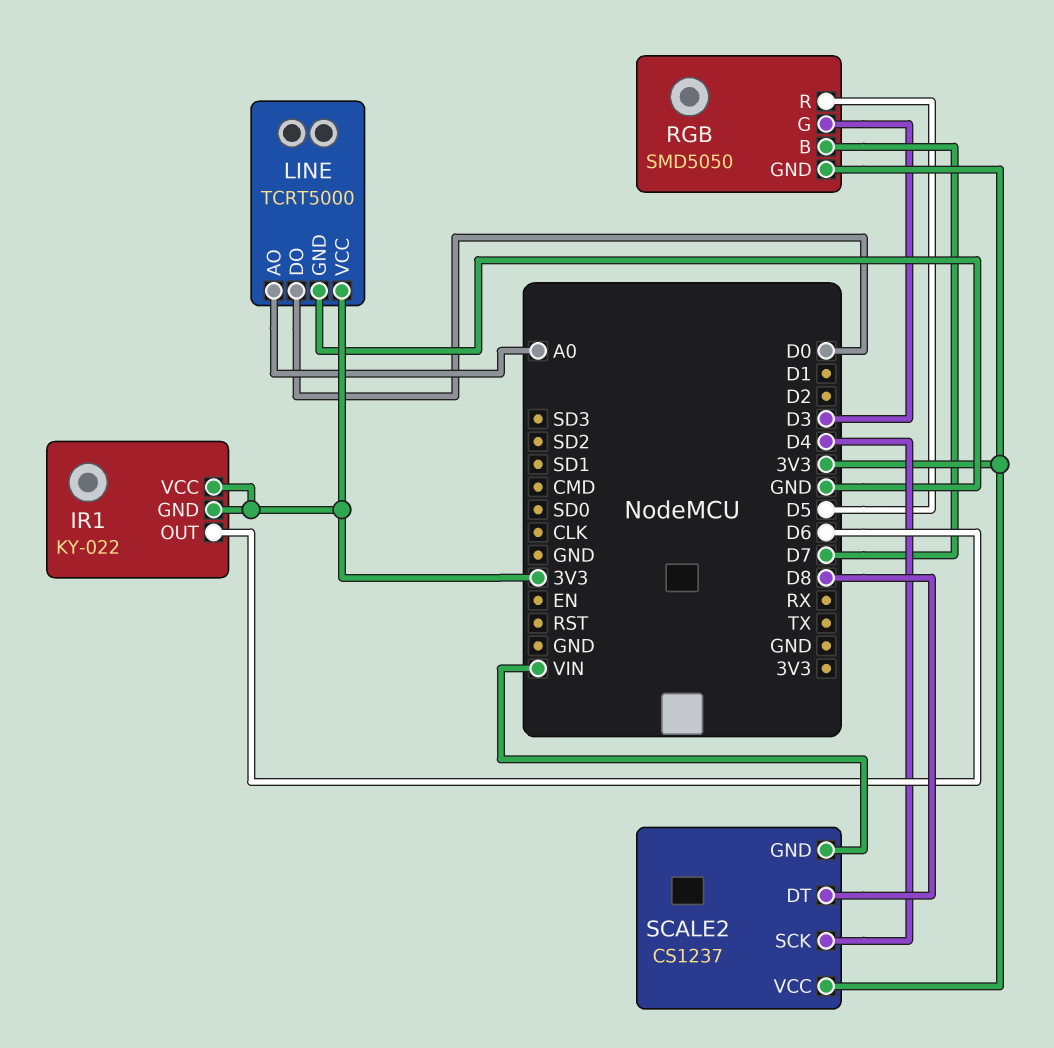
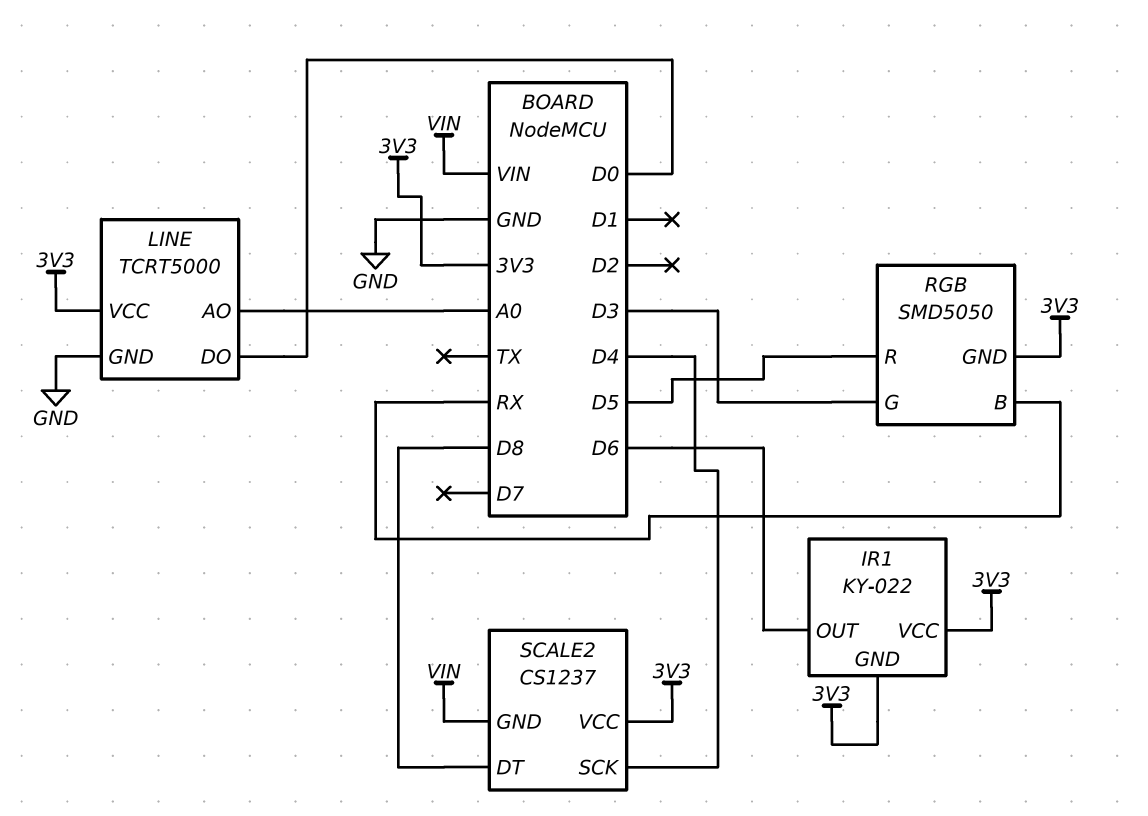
RGB pin B: D7 -> RX

